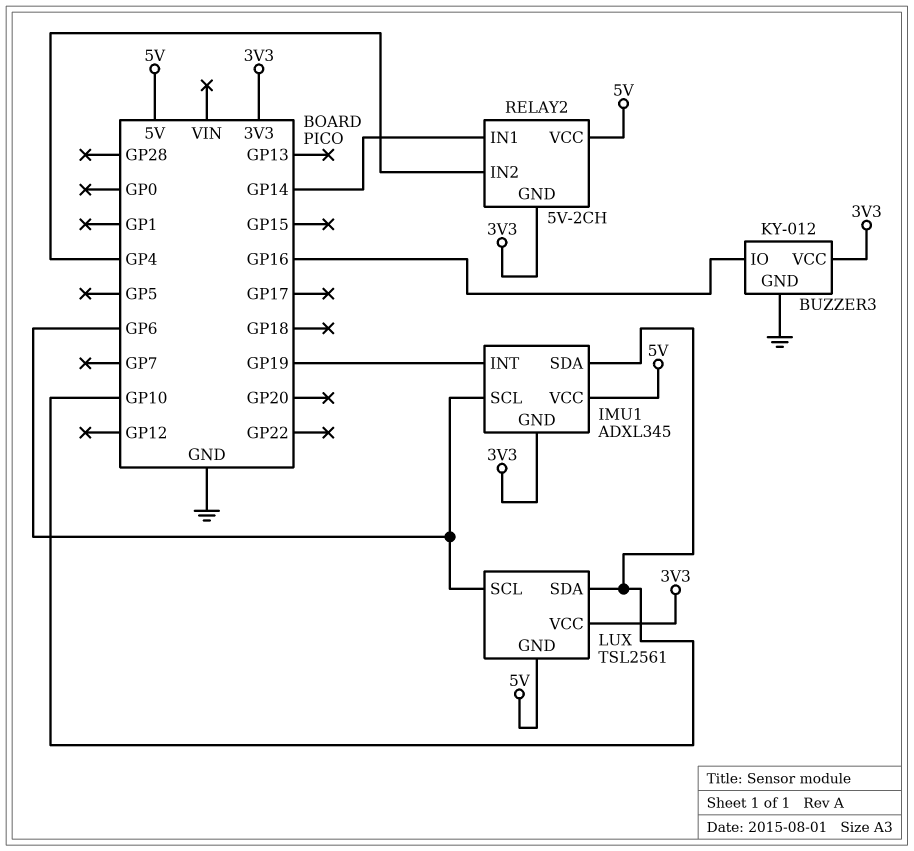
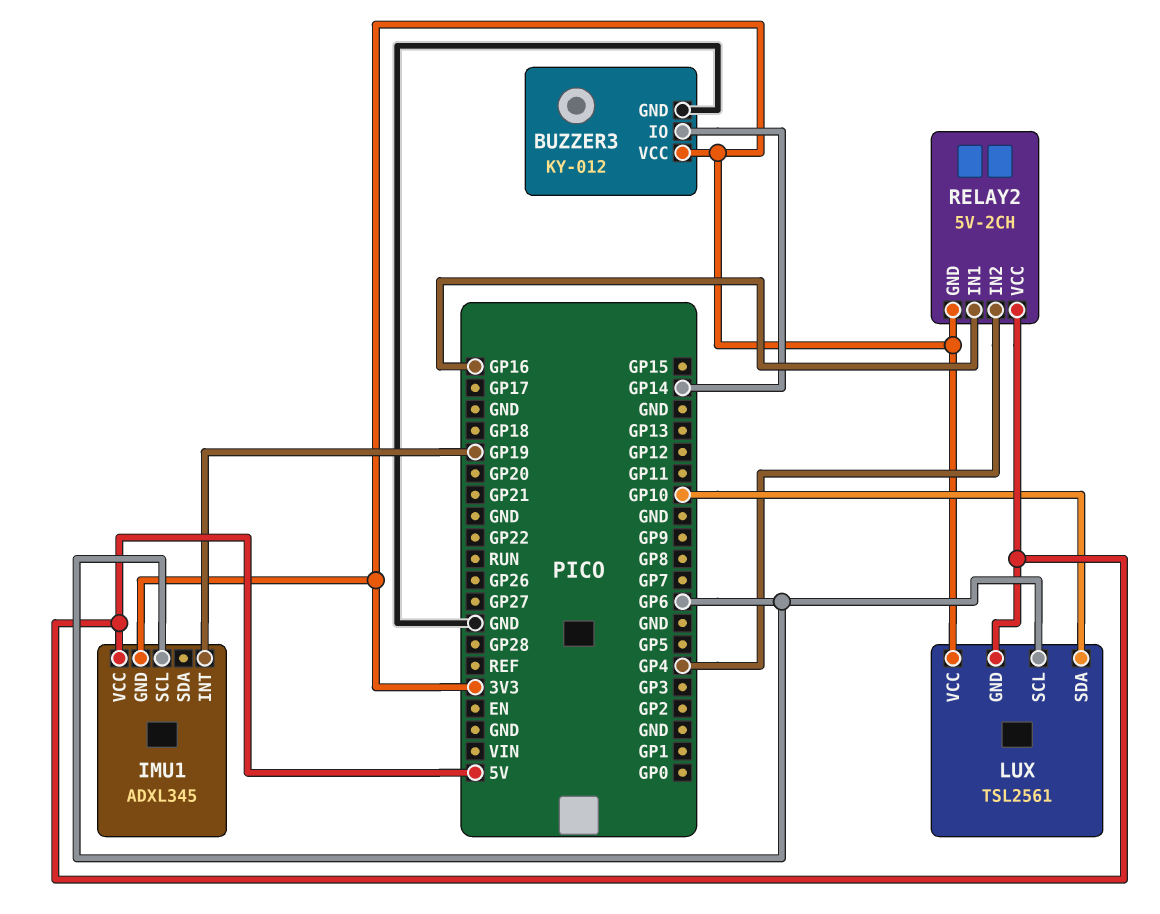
BUZZER3 pin IO: GP16 -> GP14
IMU1 pin SDA: GP10 -> none
RELAY2 pin IN1: GP14 -> GP16

